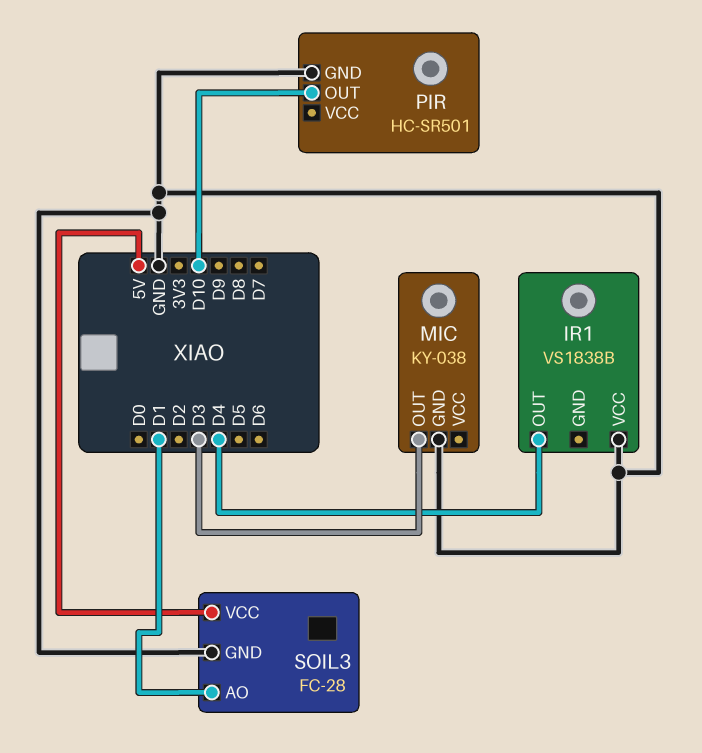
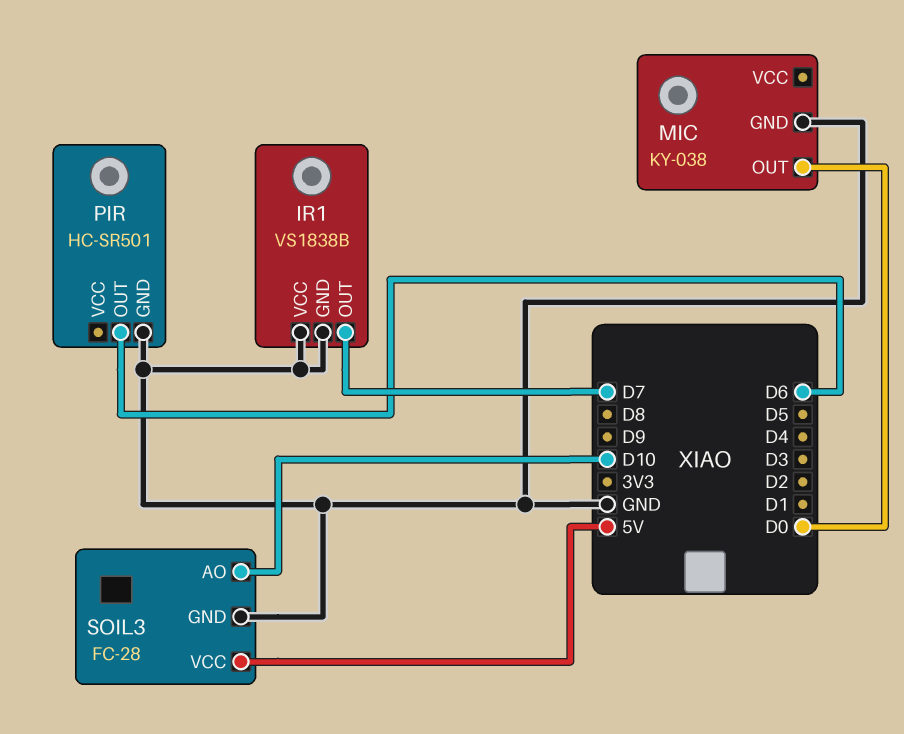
IR1 pin GND: none -> GND
IR1 pin OUT: D4 -> D7
MIC pin OUT: D3 -> D0
PIR pin OUT: D10 -> D6
SOIL3 pin AO: D1 -> D10

